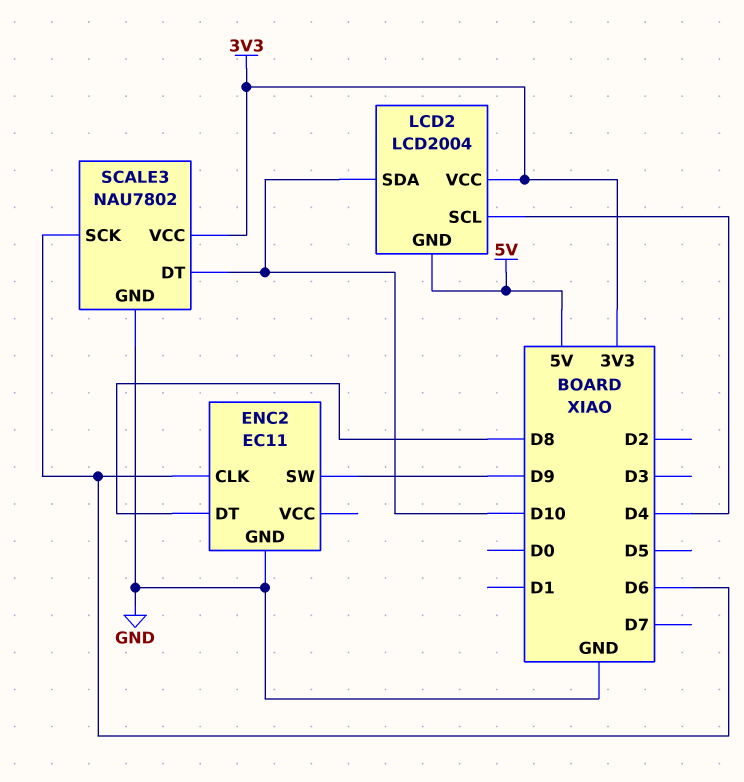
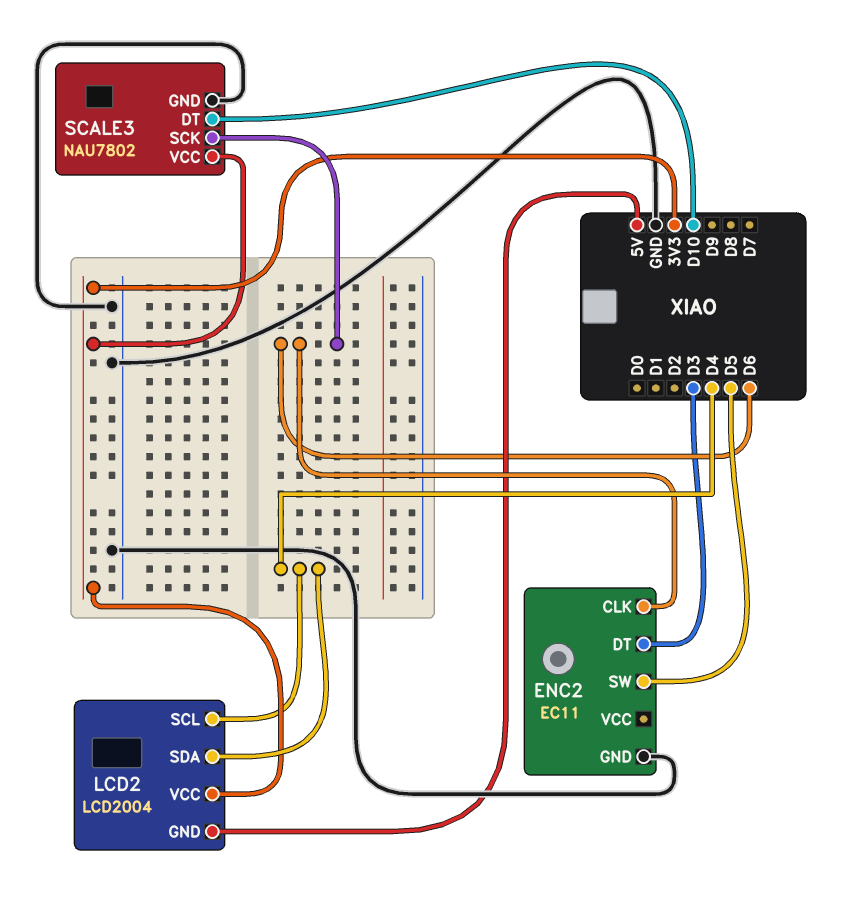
ENC2 pin DT: D8 -> D3
ENC2 pin SW: D9 -> D5
LCD2 pin SDA: D10 -> D4

